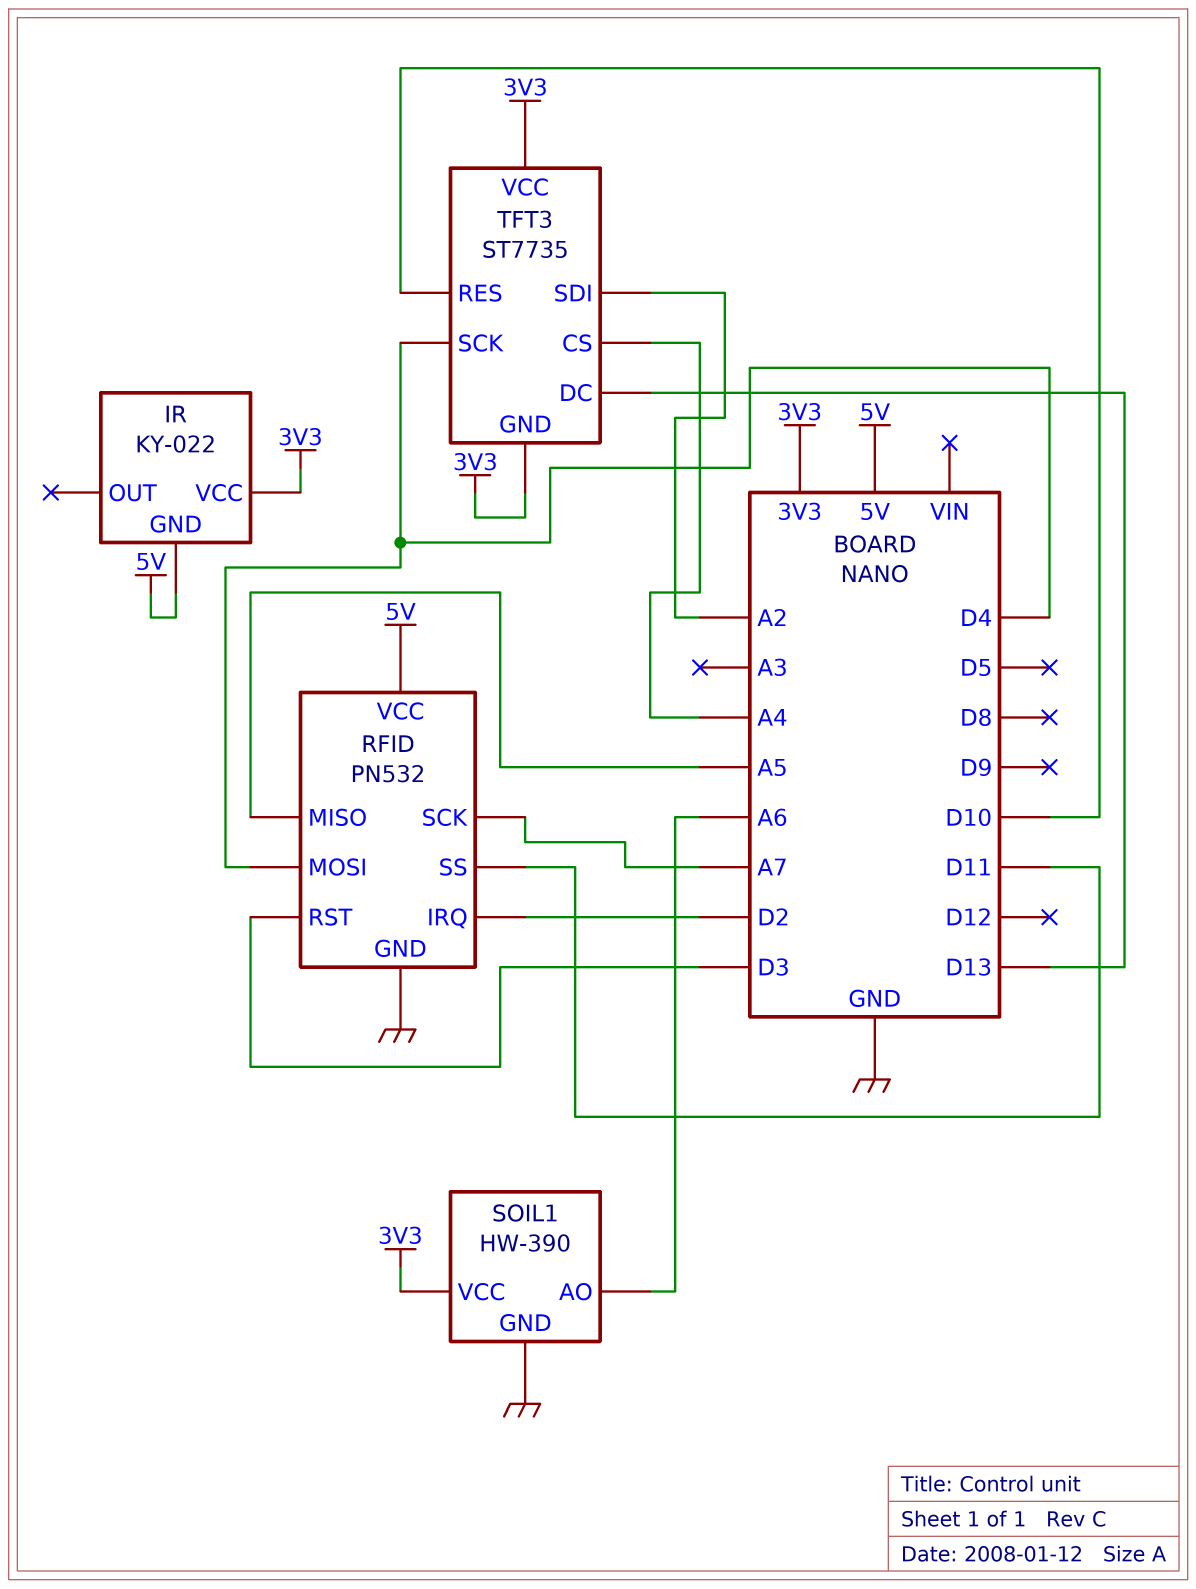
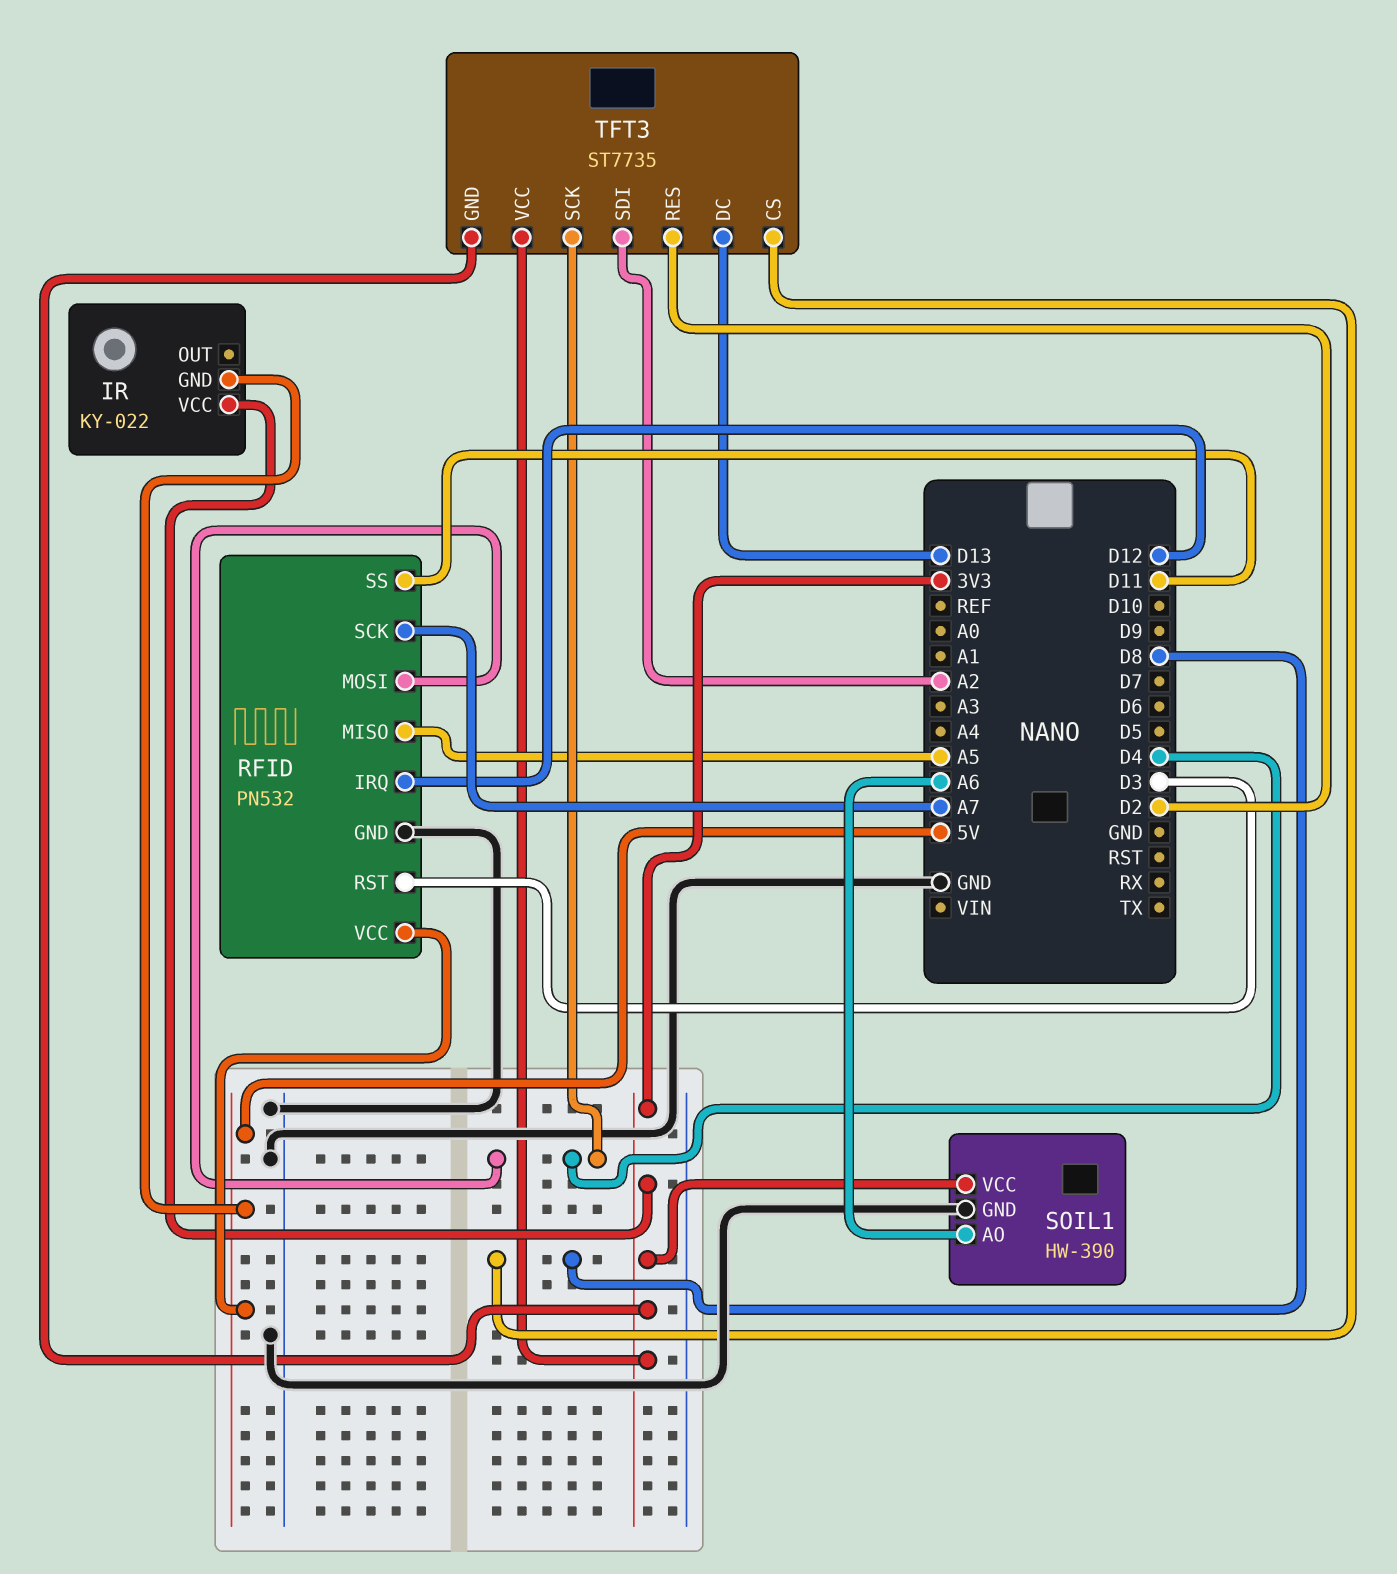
RFID pin IRQ: D2 -> D12
TFT3 pin CS: A4 -> D8
TFT3 pin RES: D10 -> D2

